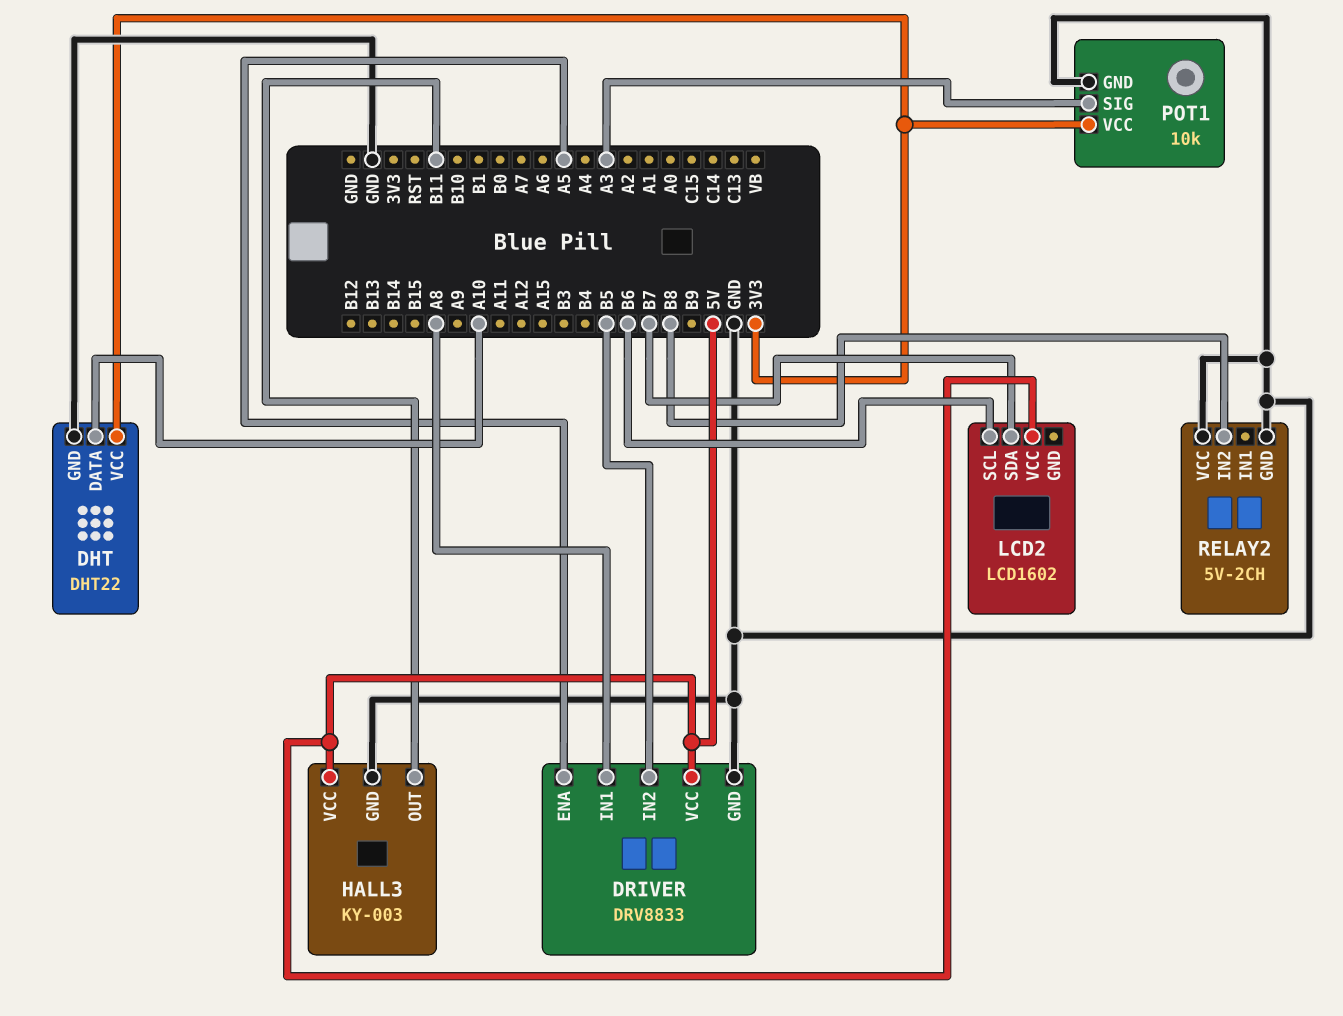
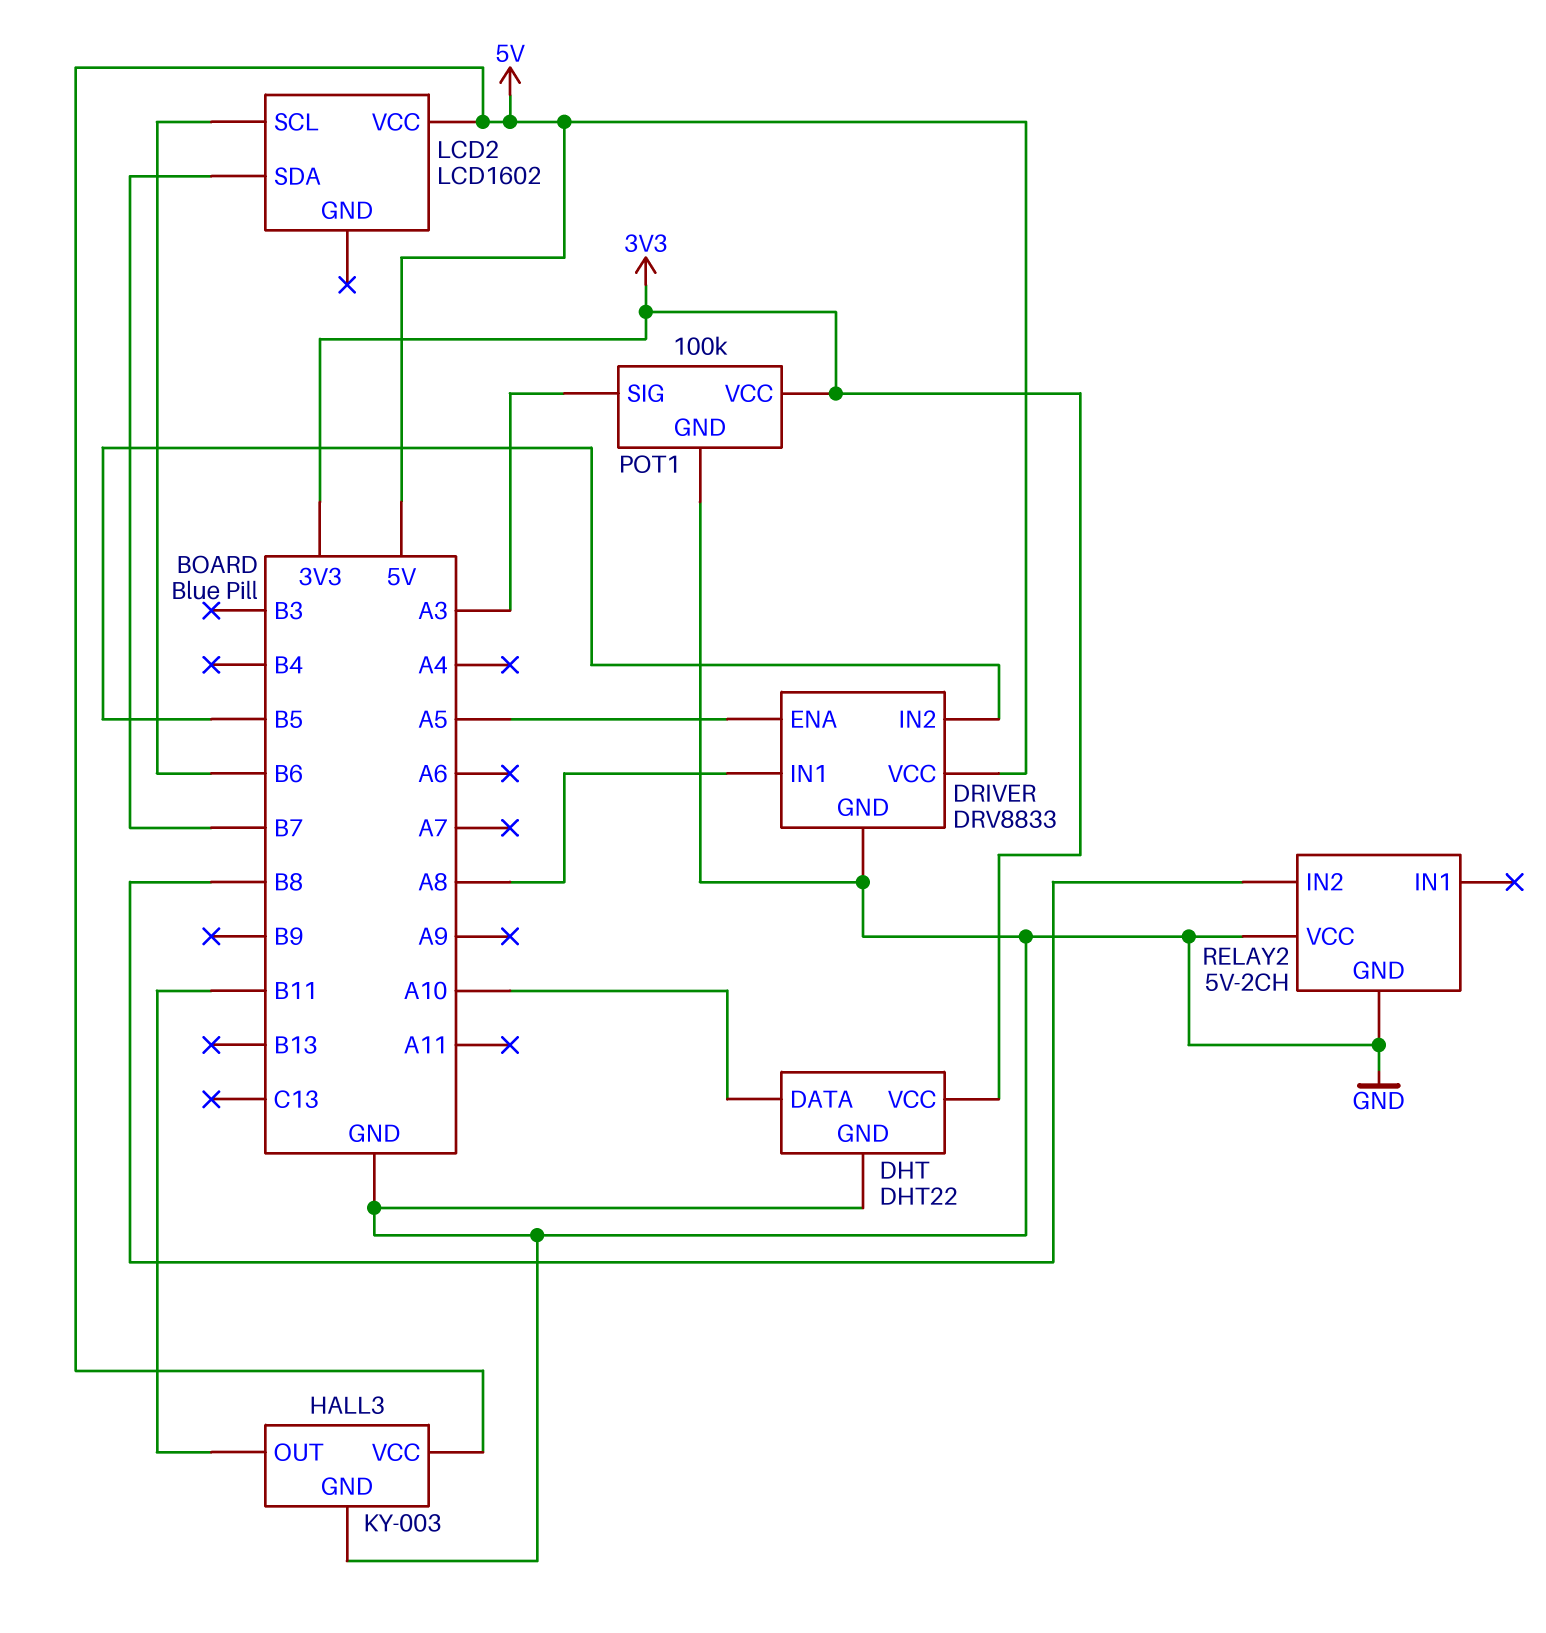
POT1: 10k -> 100k

